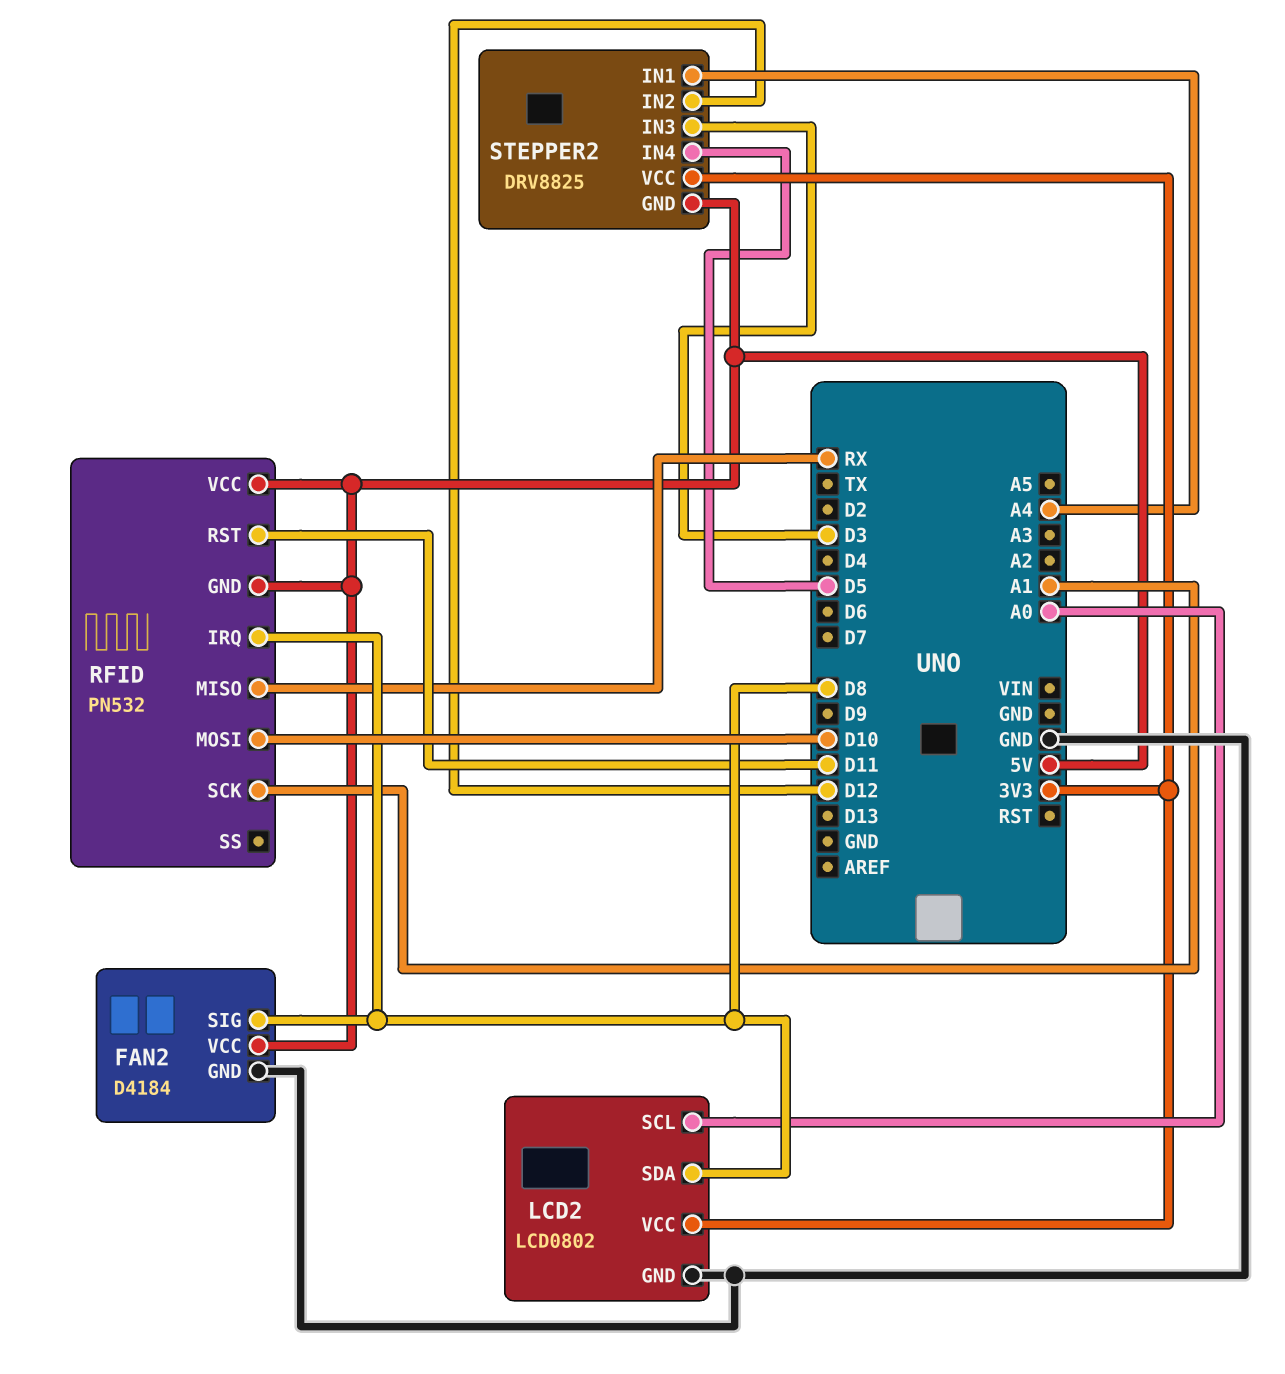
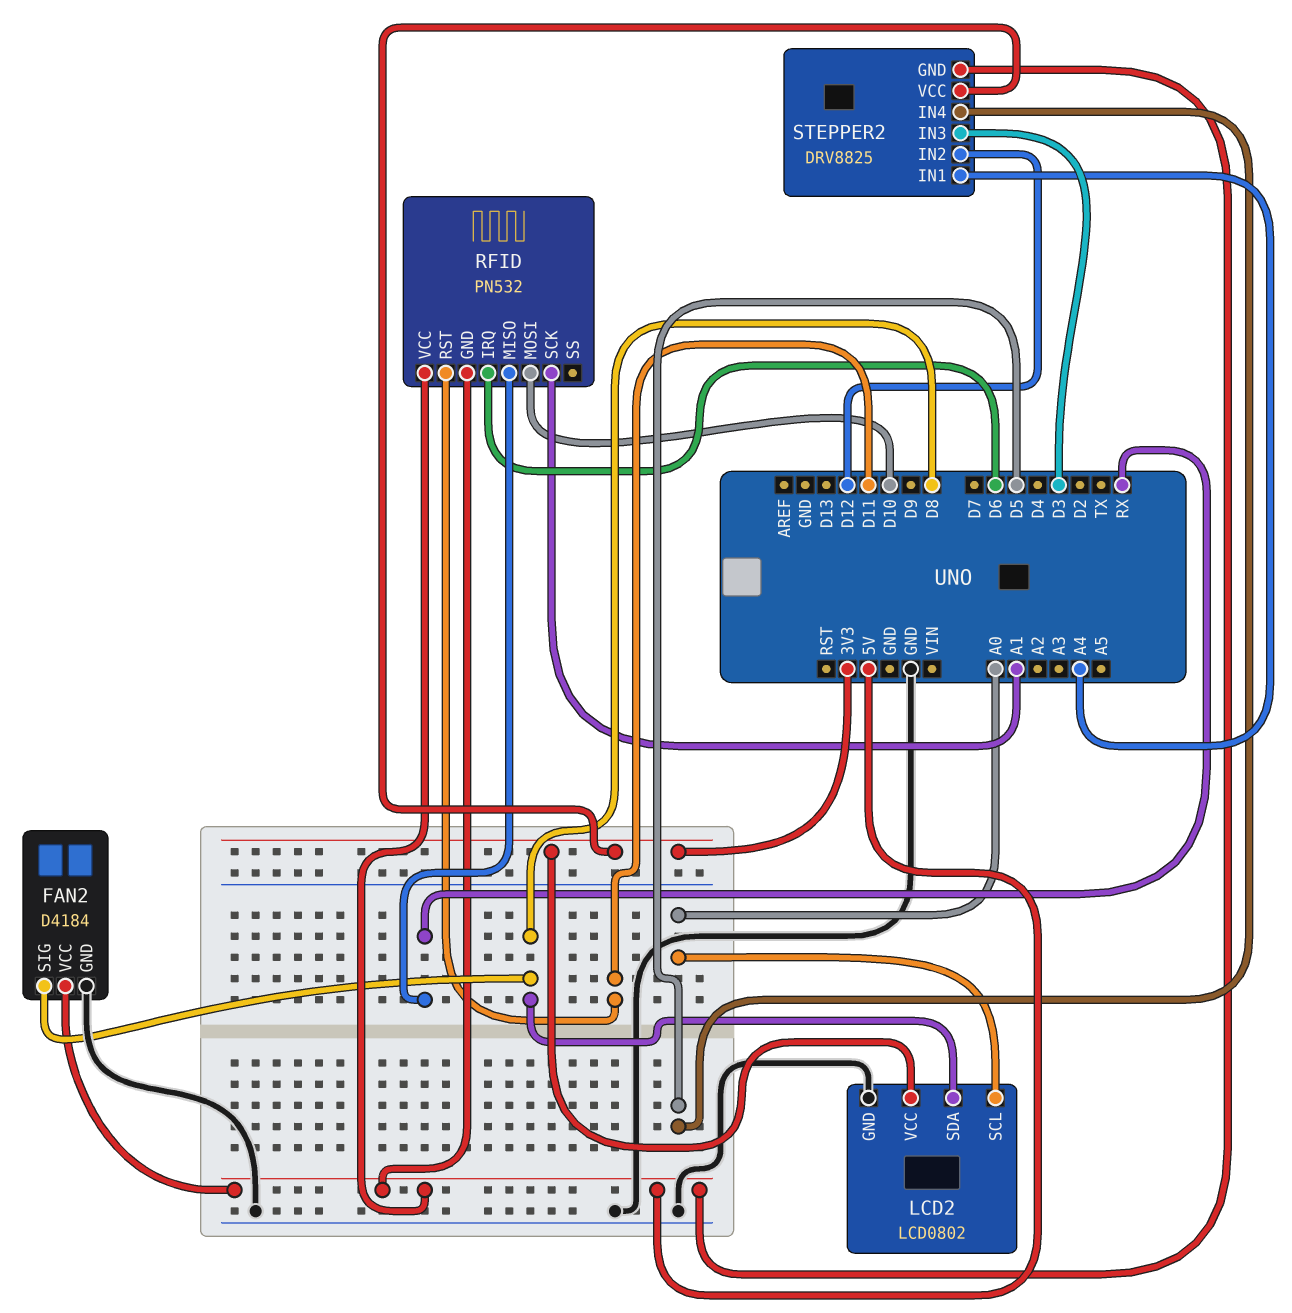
RFID pin IRQ: D8 -> D6

